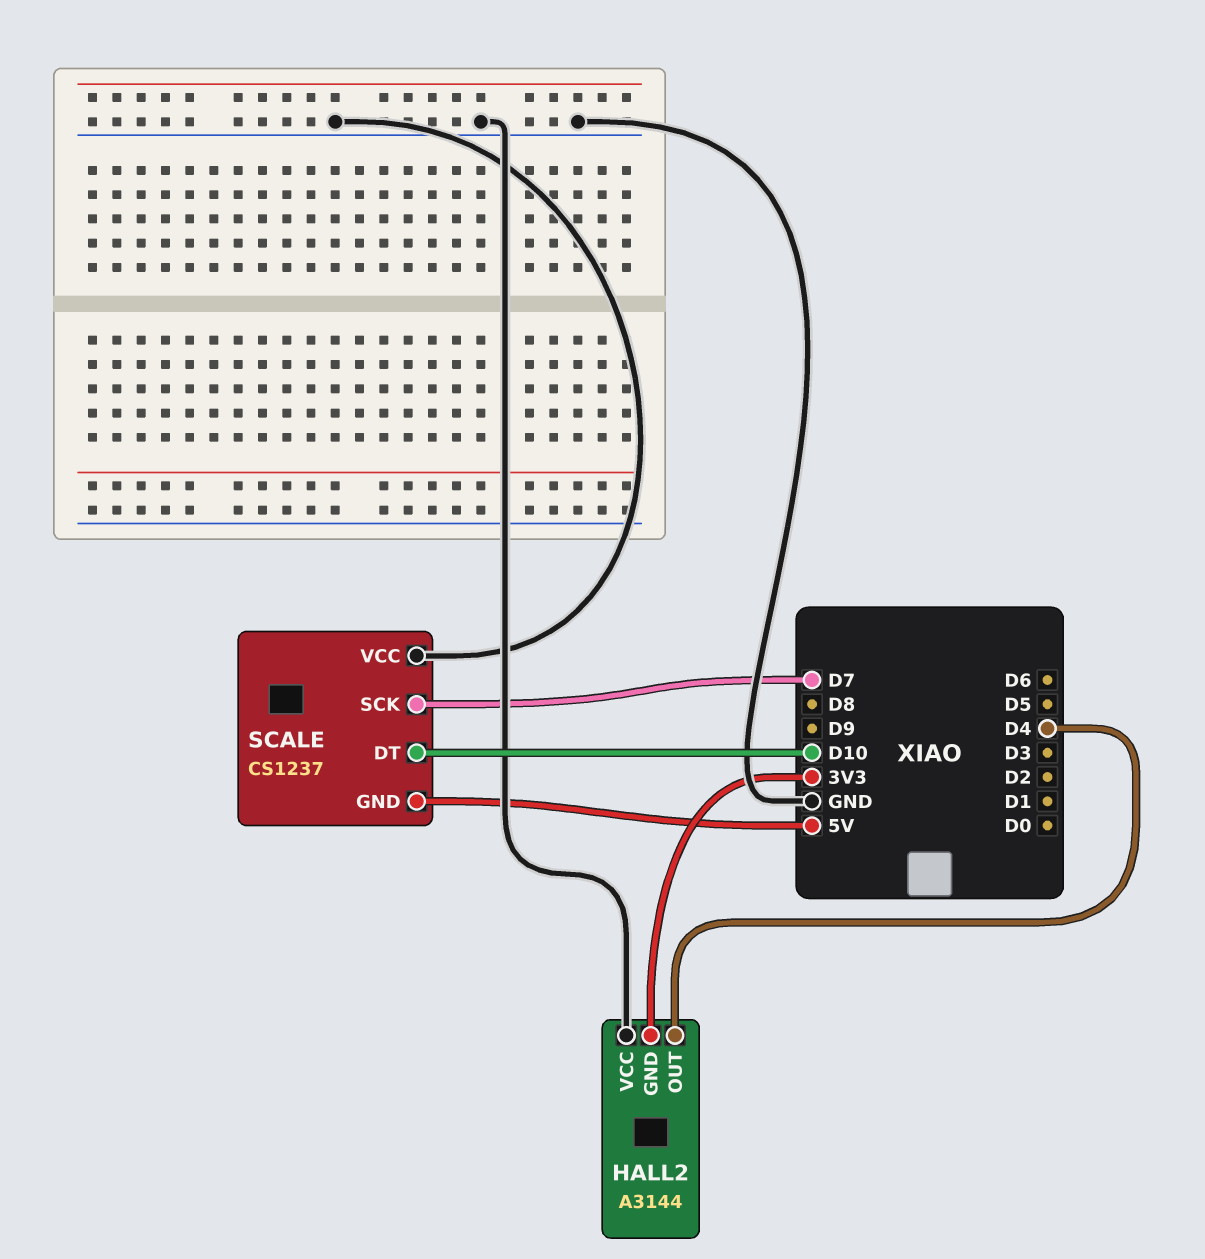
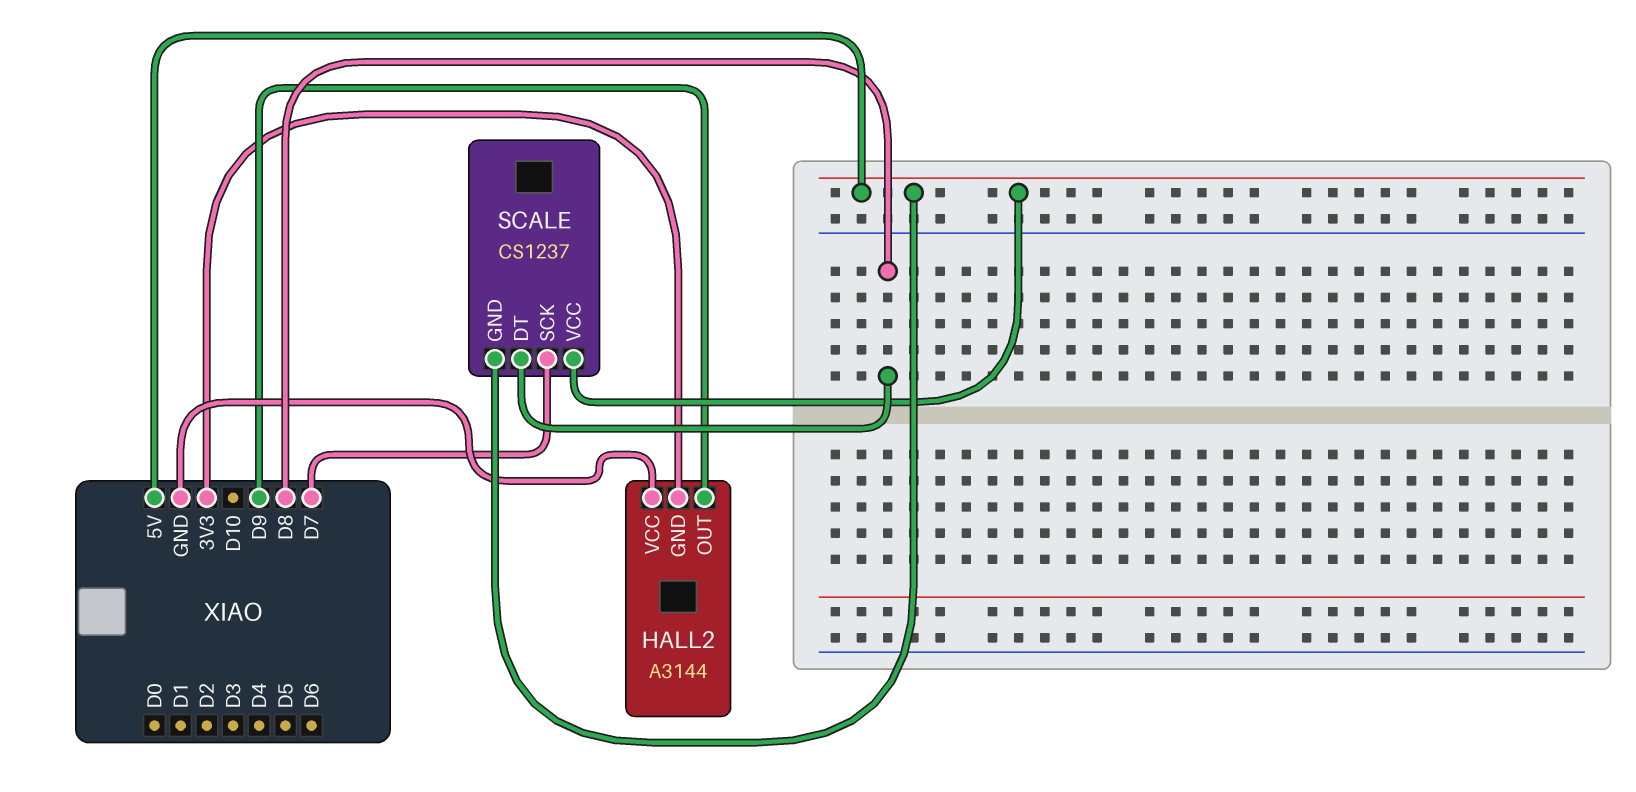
HALL2 pin OUT: D4 -> D9
SCALE pin DT: D10 -> D8
SCALE pin VCC: GND -> 5V

